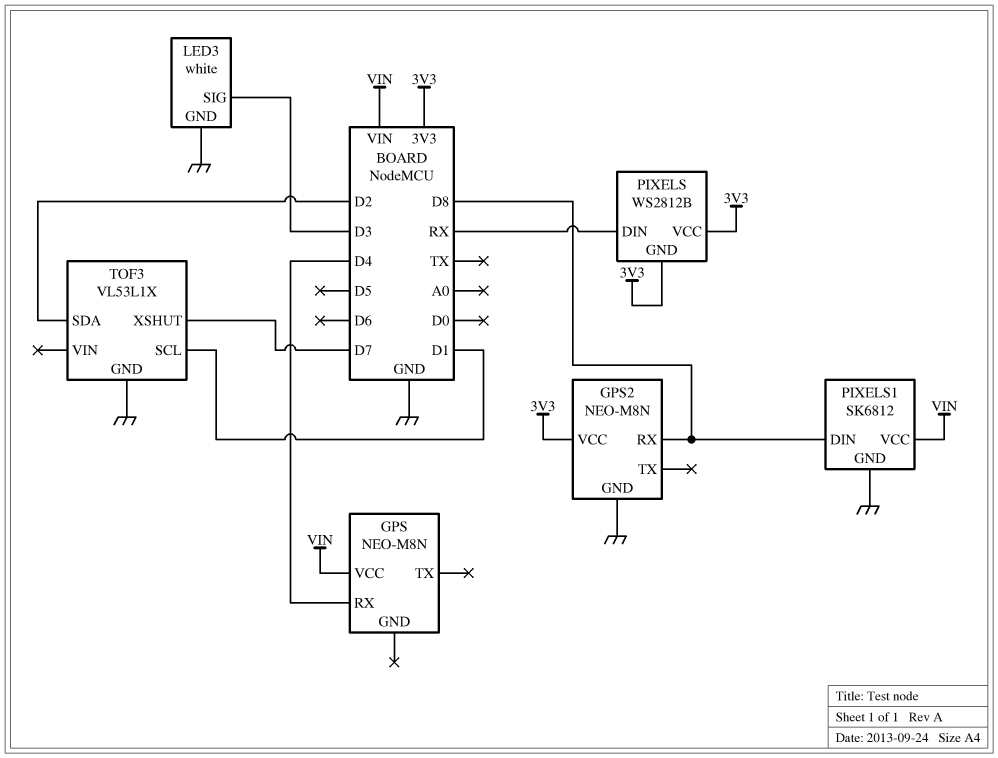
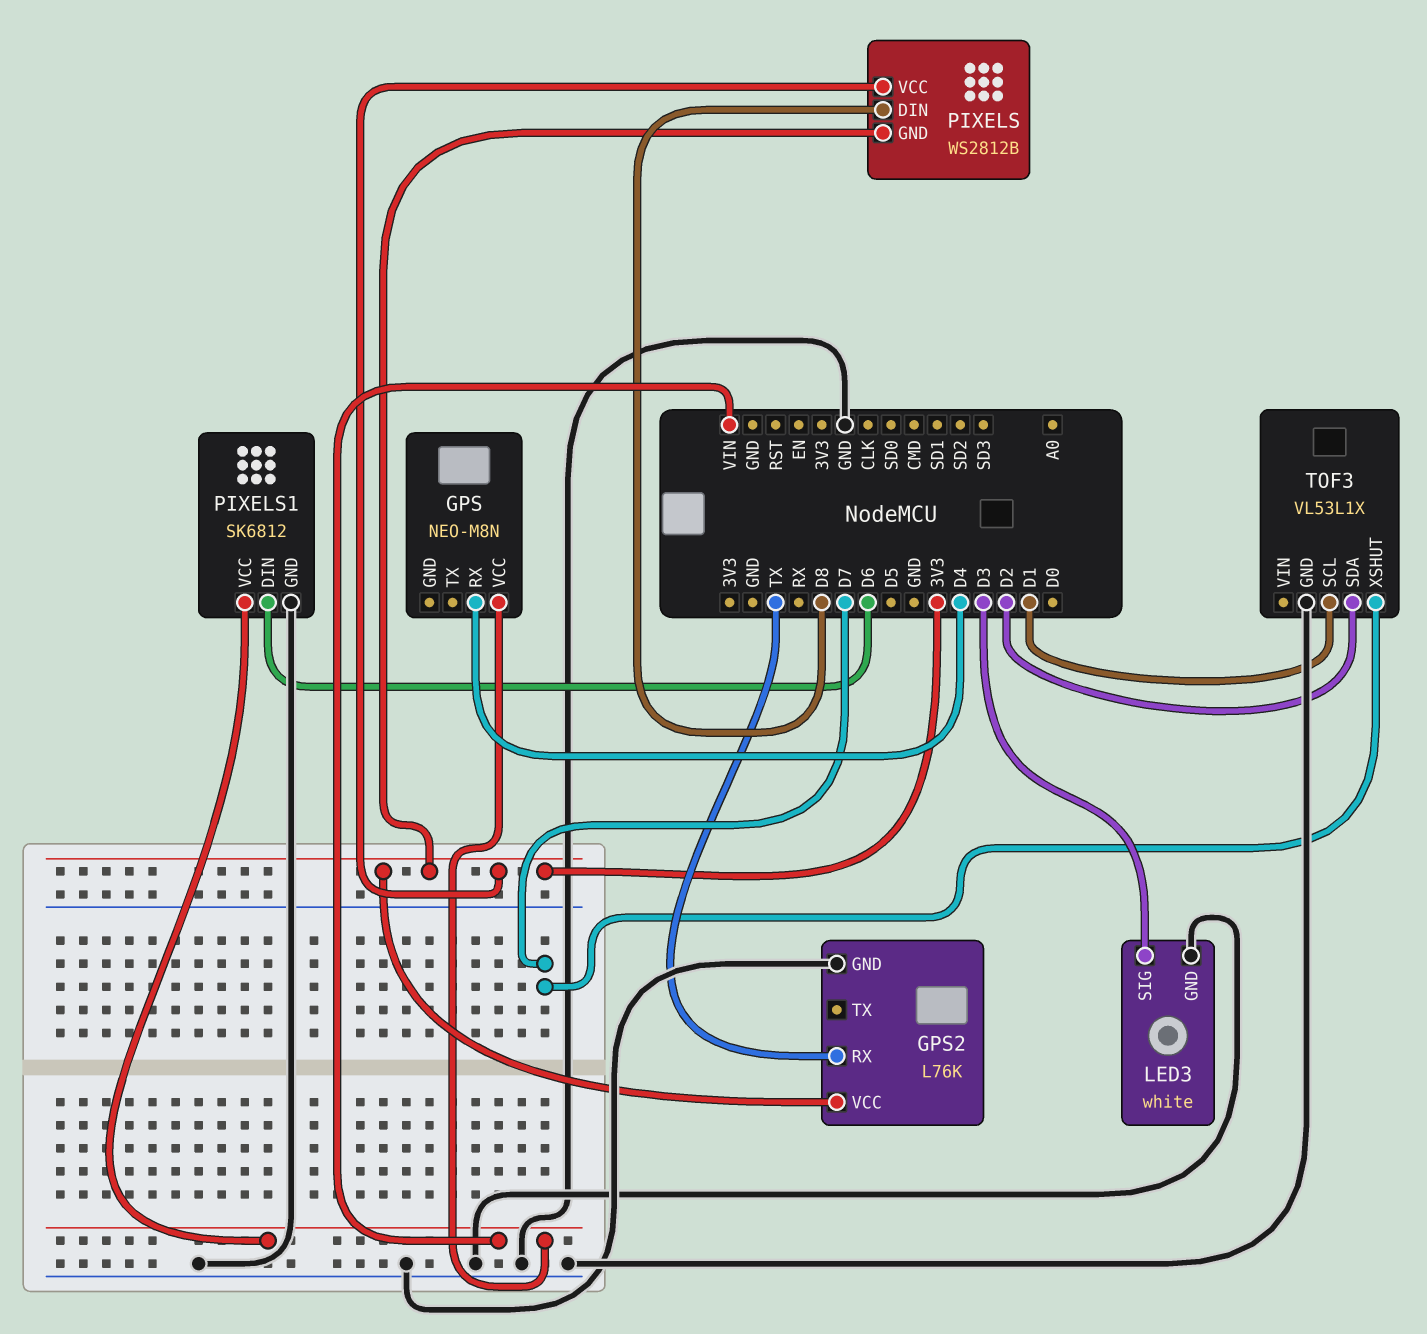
GPS2: NEO-M8N -> L76K
GPS2 pin RX: D8 -> TX
PIXELS pin DIN: RX -> D8
PIXELS1 pin DIN: D8 -> D6

